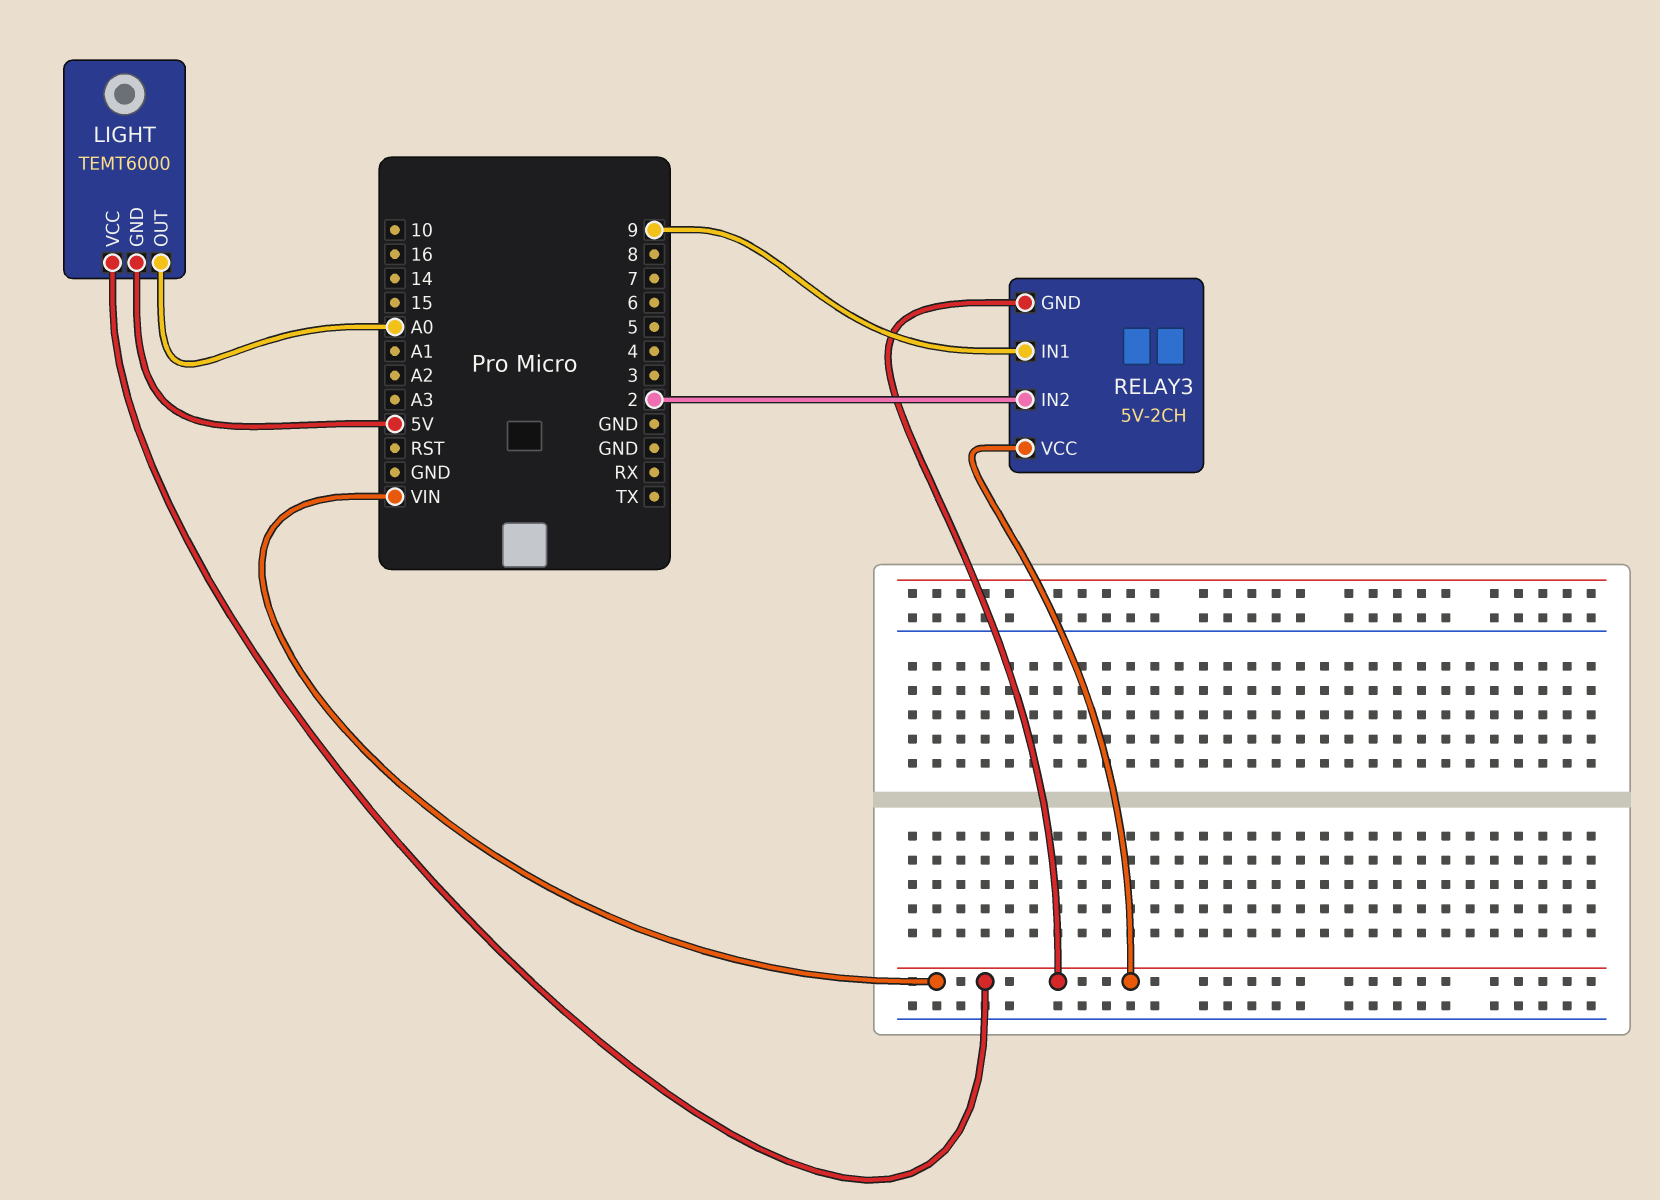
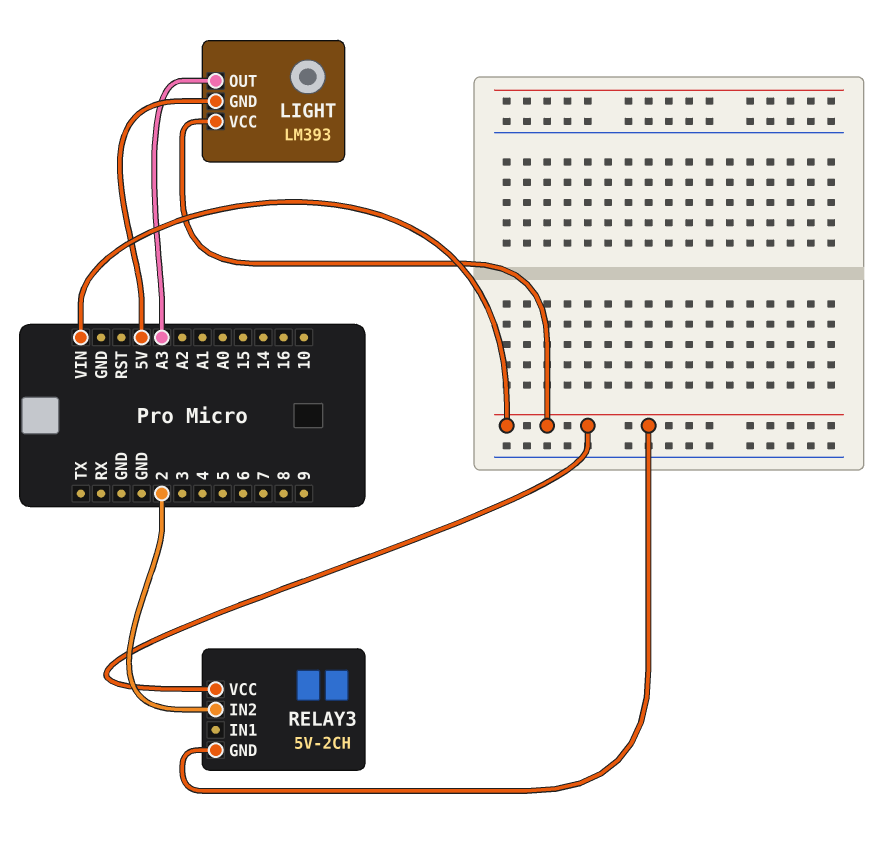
LIGHT: TEMT6000 -> LM393
LIGHT pin OUT: A0 -> A3
RELAY3 pin IN1: 9 -> none

